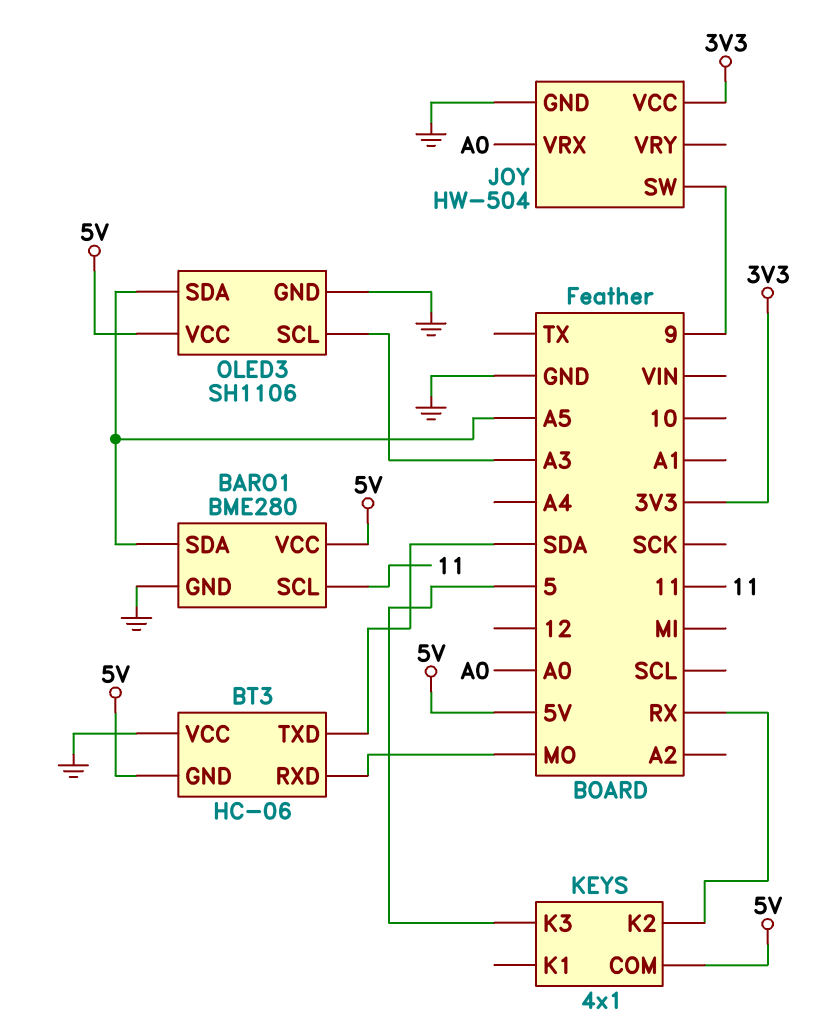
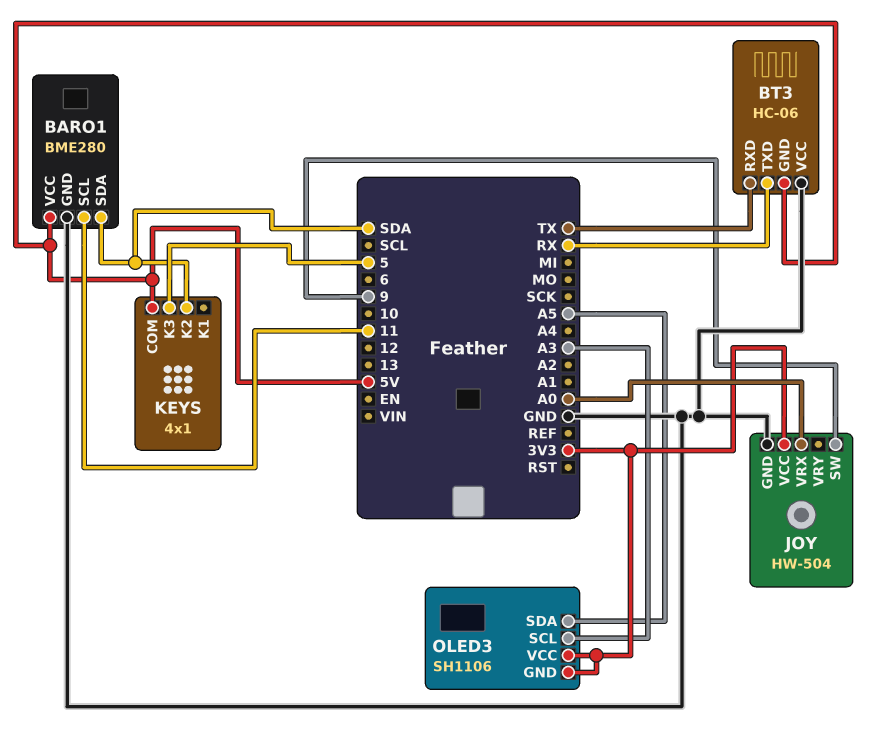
BARO1 pin SDA: A5 -> SDA
BT3 pin RXD: MO -> TX
BT3 pin TXD: SDA -> RX
KEYS pin K2: RX -> SDA
OLED3 pin GND: GND -> 3V3
OLED3 pin VCC: 5V -> 3V3

